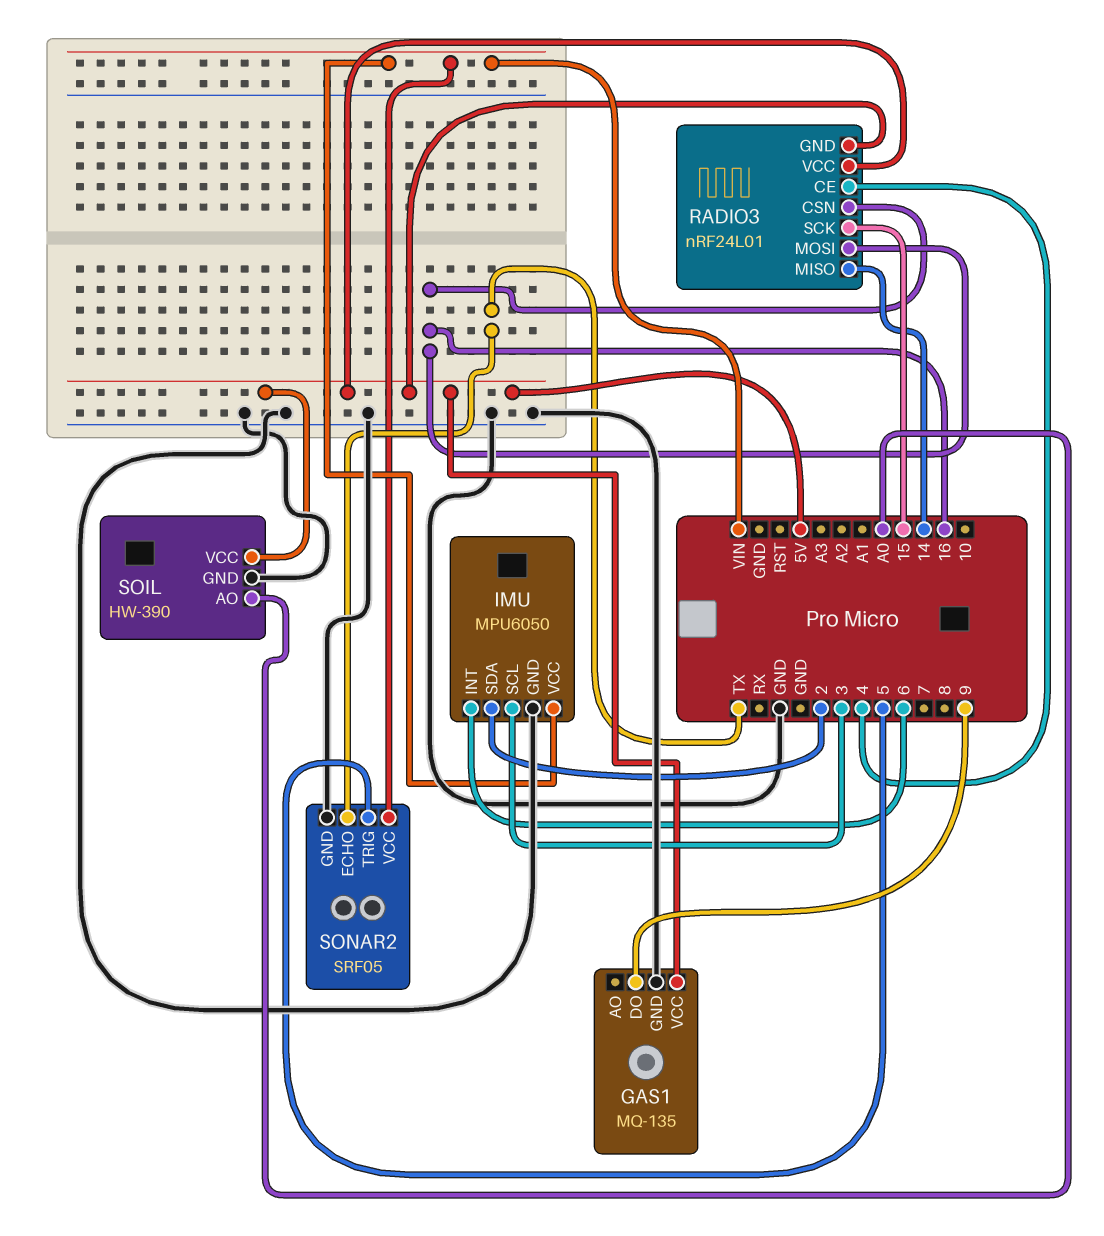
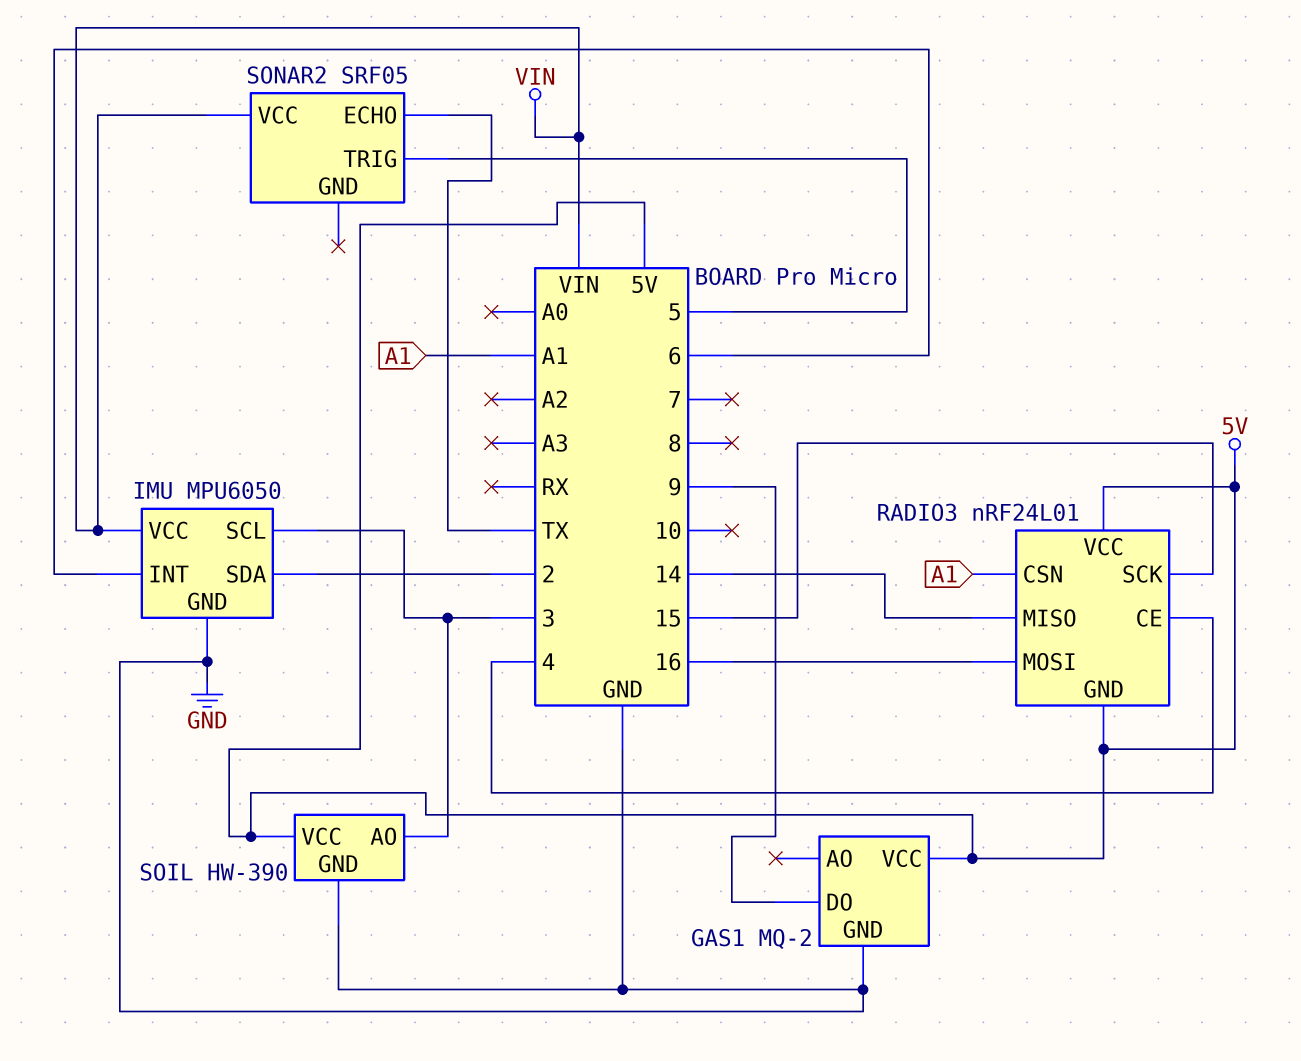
GAS1: MQ-135 -> MQ-2
RADIO3 pin CSN: 16 -> A1
SOIL pin AO: A0 -> 3
SONAR2 pin GND: GND -> none

